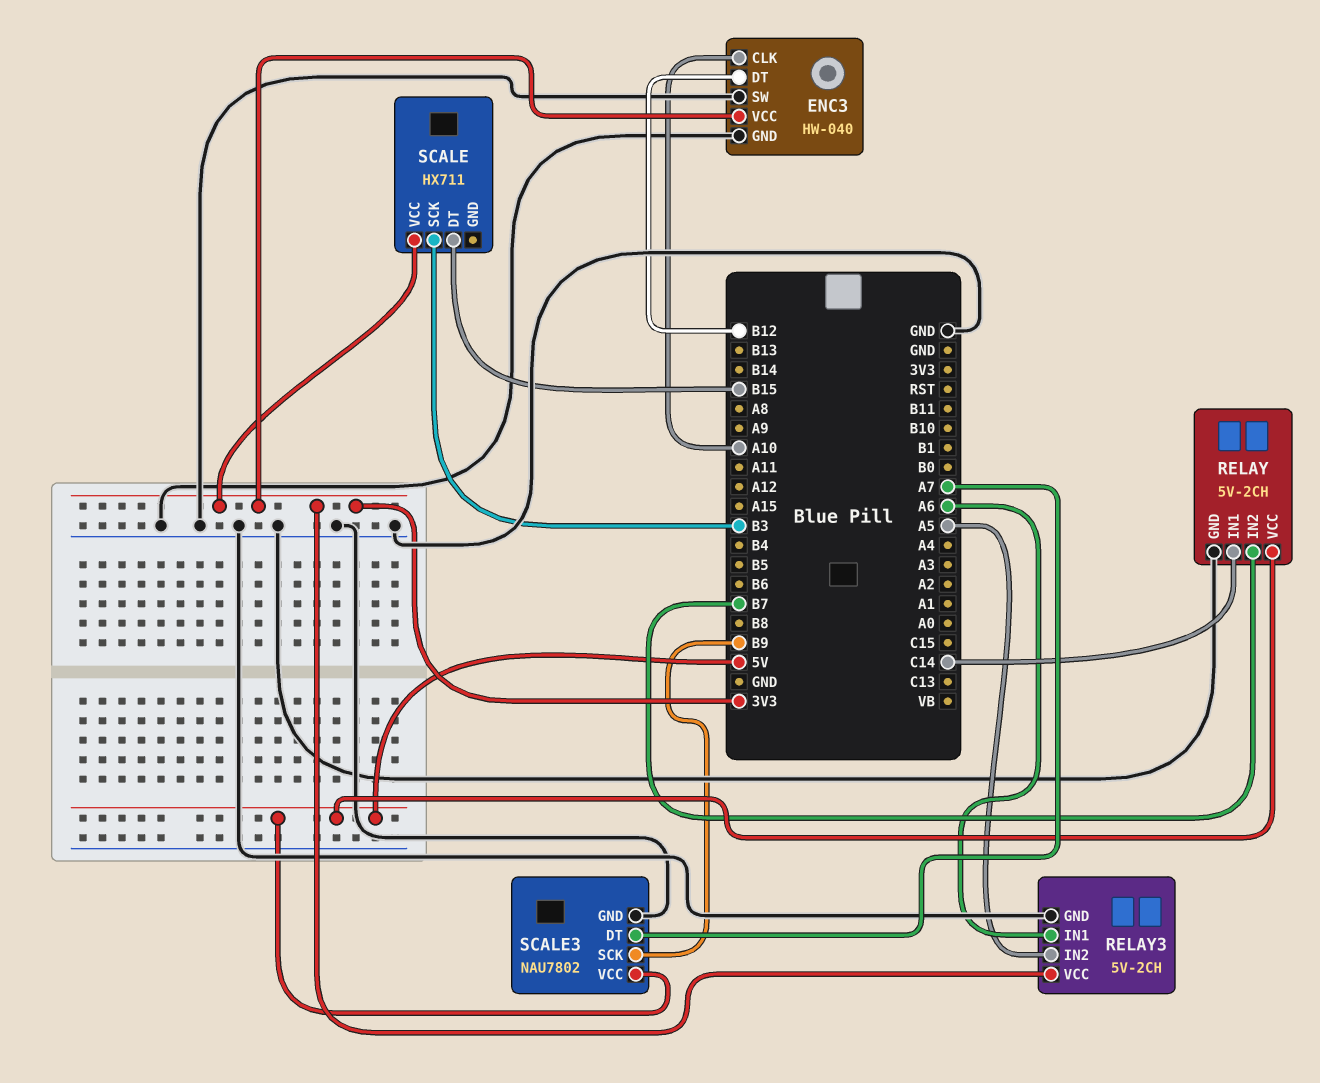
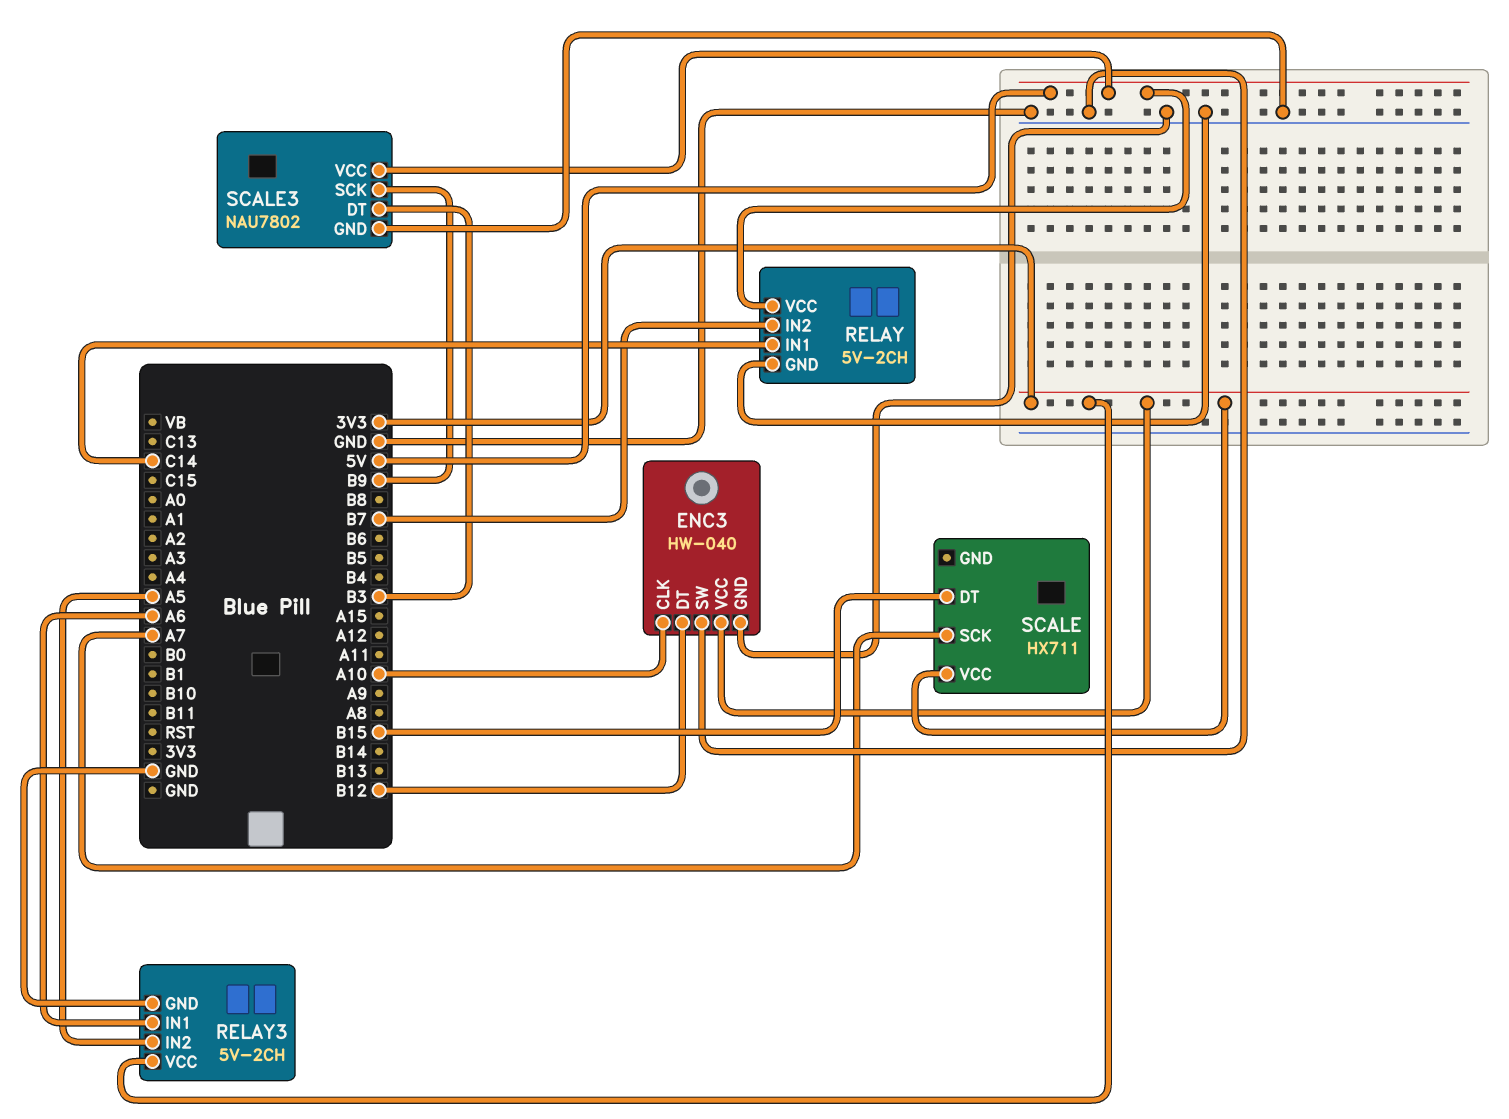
SCALE pin SCK: B3 -> A7
SCALE3 pin DT: A7 -> B3

